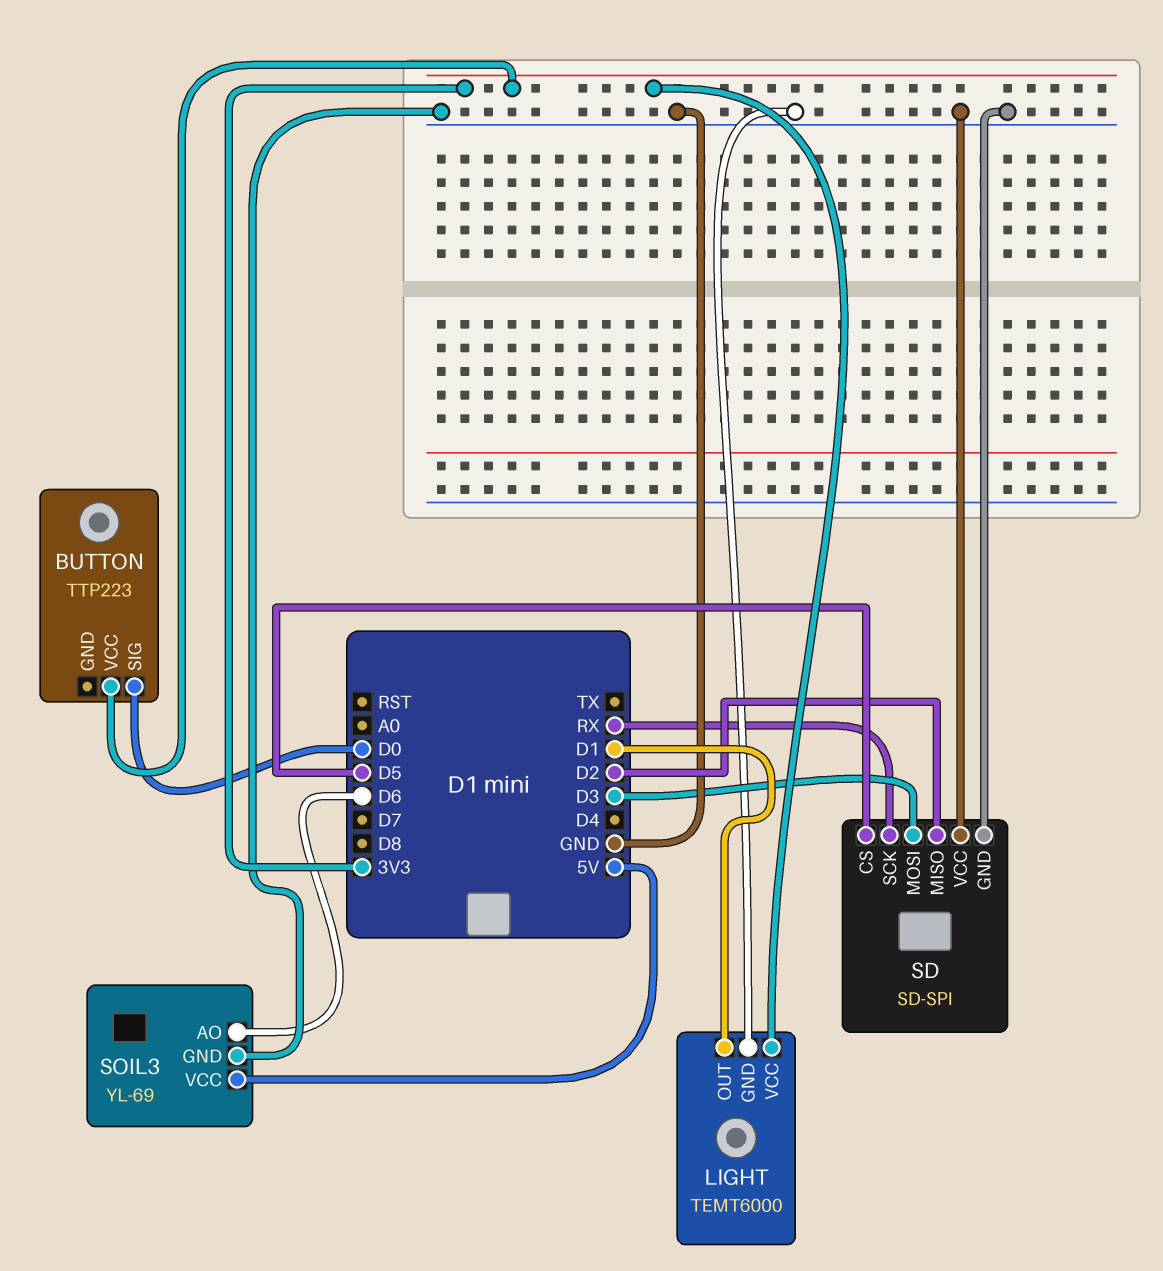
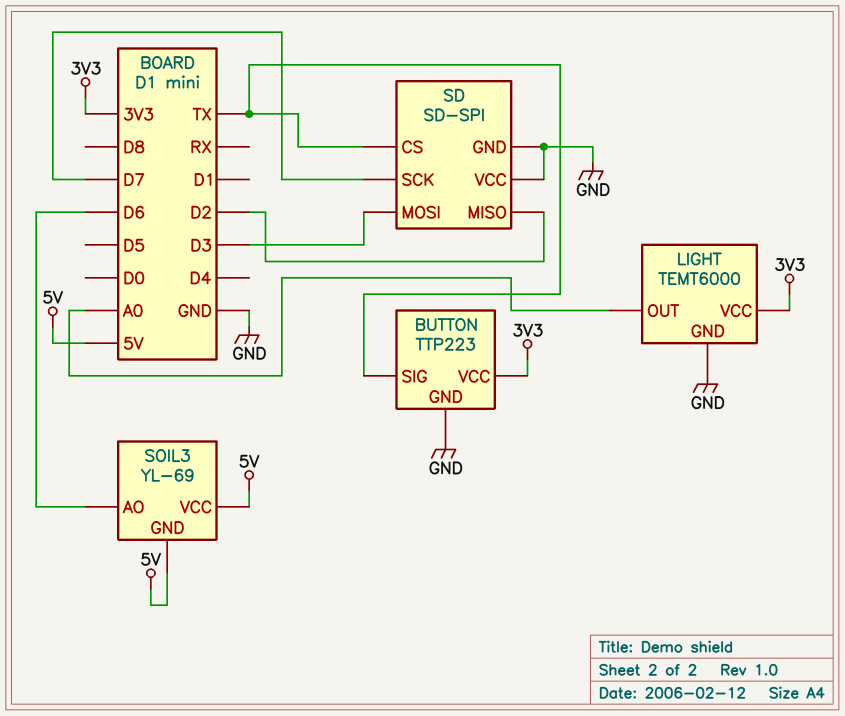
BUTTON pin GND: none -> GND
BUTTON pin SIG: D0 -> TX
LIGHT pin OUT: D1 -> A0
SD pin CS: D5 -> TX
SD pin SCK: RX -> D7
SOIL3 pin GND: GND -> 5V

